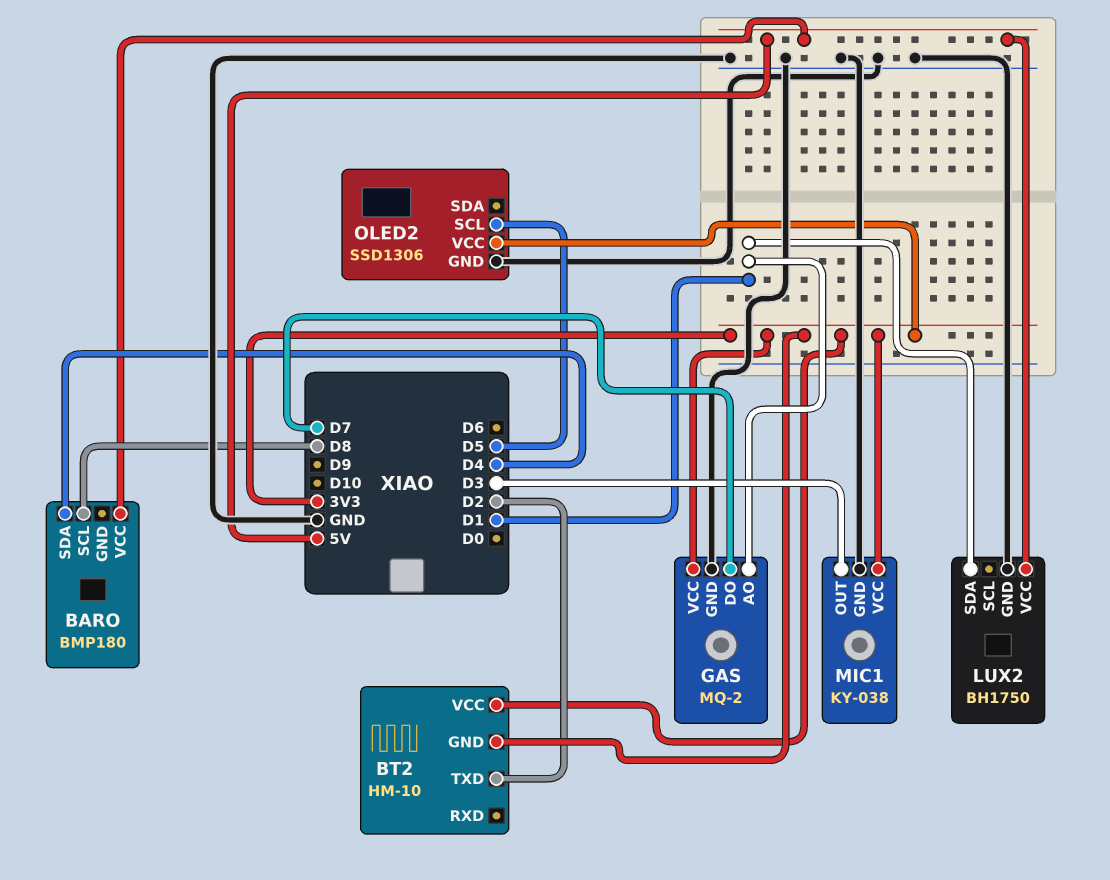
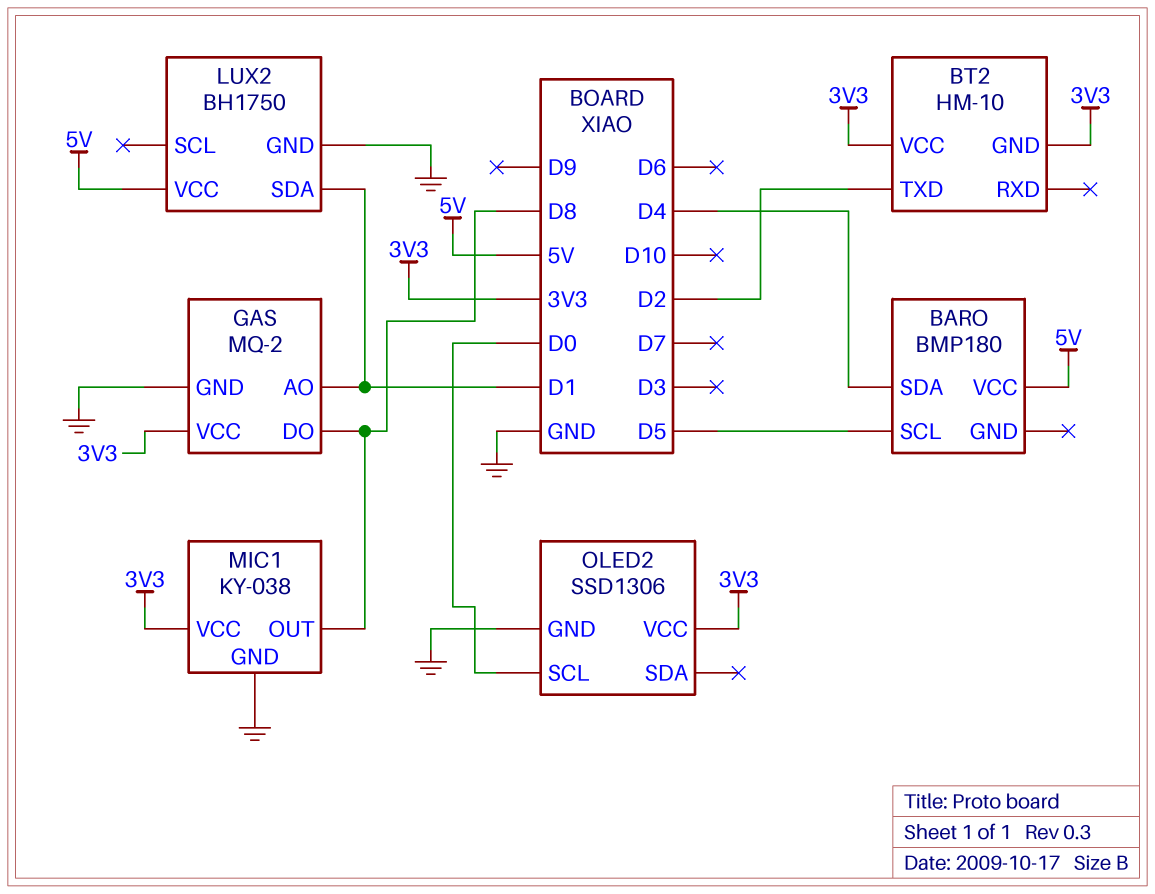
BARO pin SCL: D8 -> D5
GAS pin DO: D7 -> D8
MIC1 pin OUT: D3 -> D8
OLED2 pin SCL: D5 -> D0

